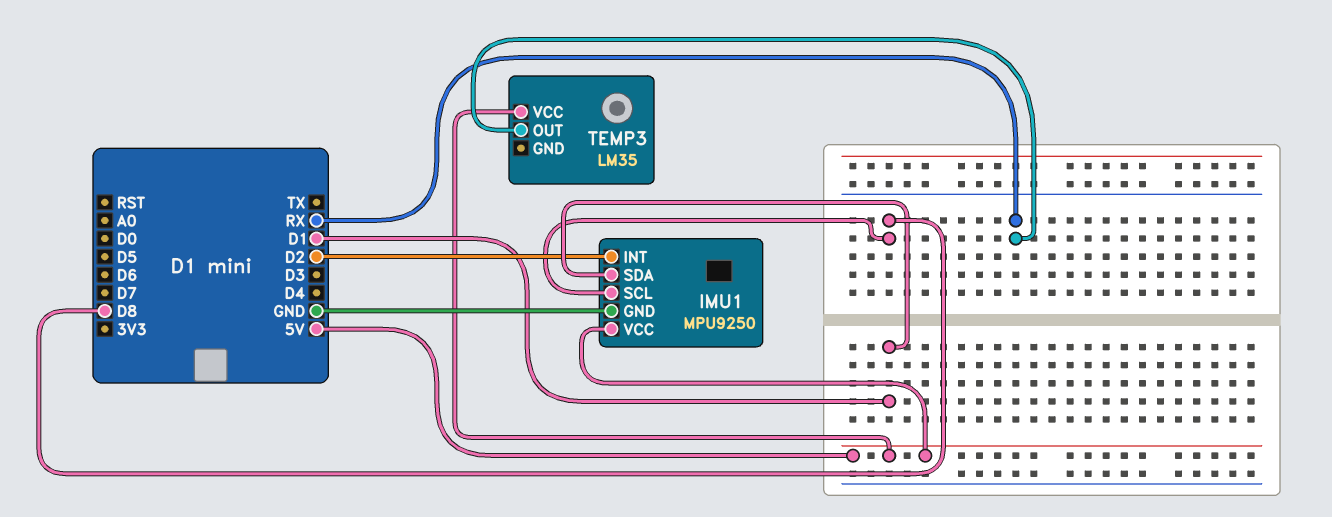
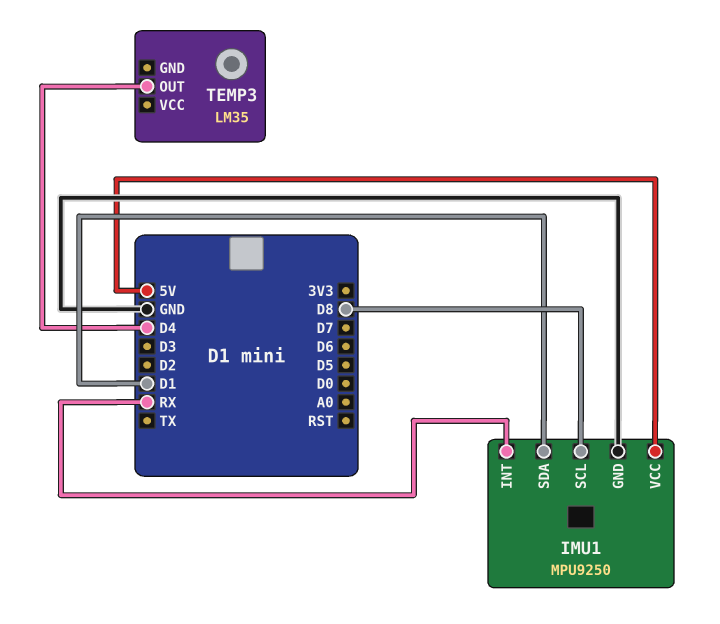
IMU1 pin INT: D2 -> RX
TEMP3 pin OUT: RX -> D4
TEMP3 pin VCC: 5V -> none

